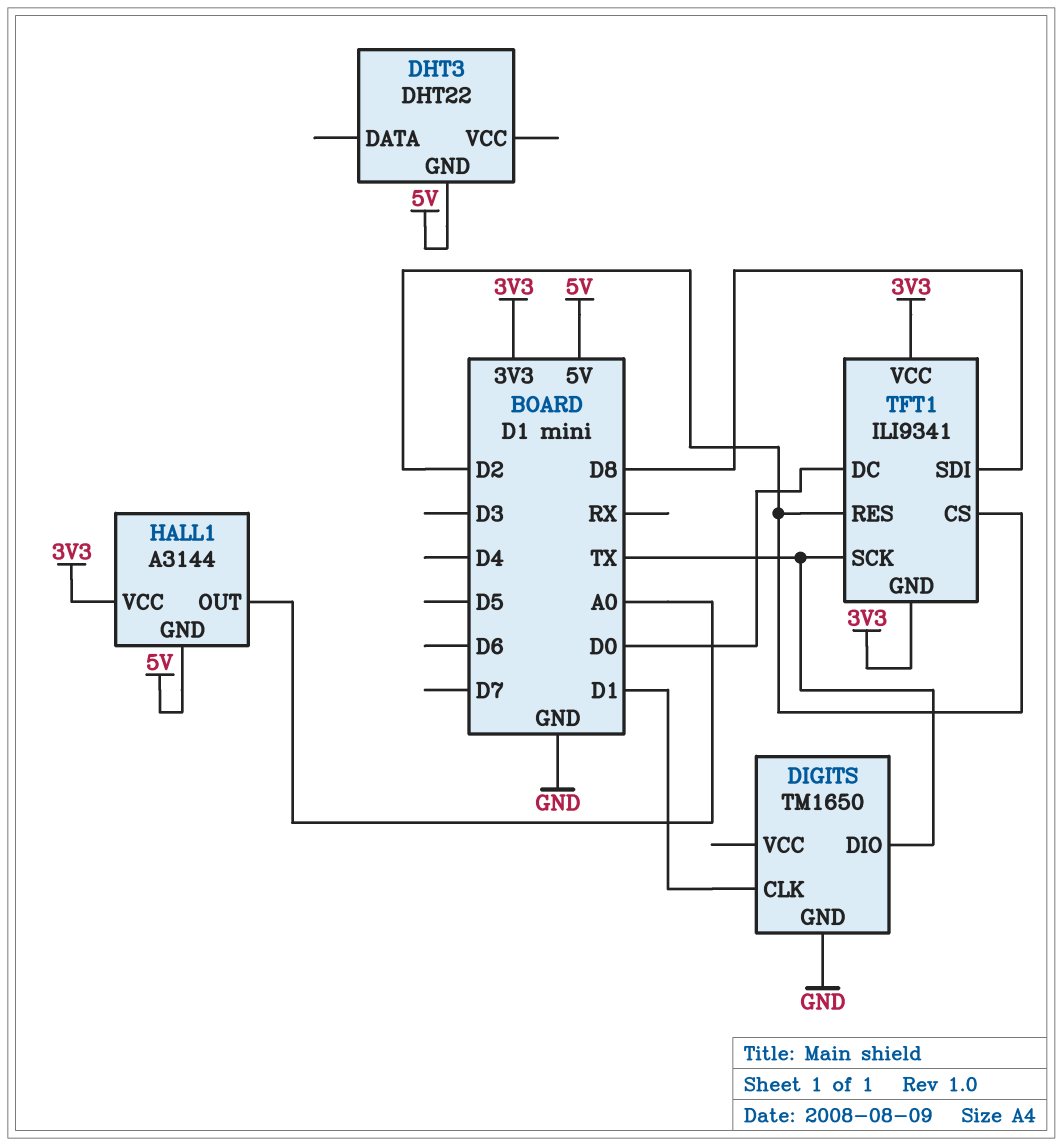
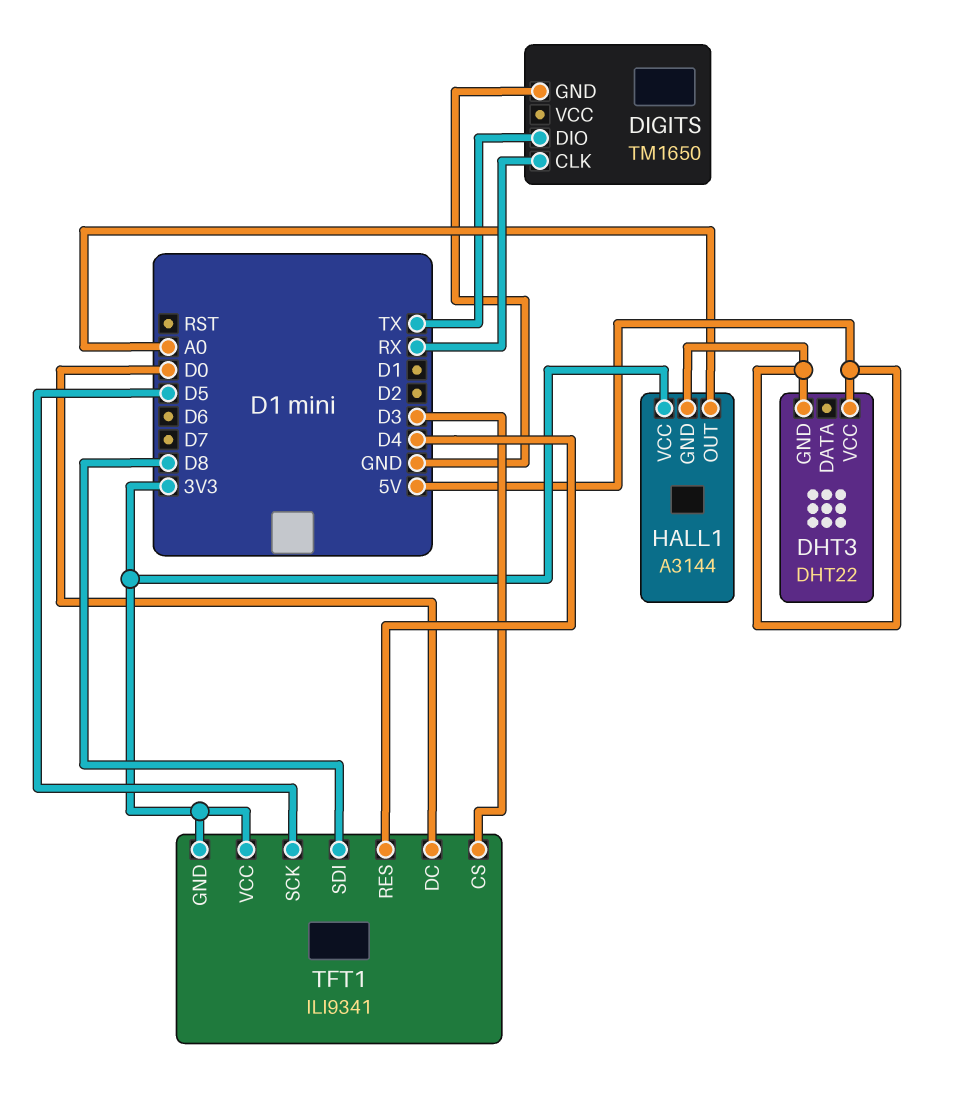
DHT3 pin VCC: none -> 5V
DIGITS pin CLK: D1 -> RX
TFT1 pin CS: D2 -> D3
TFT1 pin RES: D2 -> D4
TFT1 pin SCK: TX -> D5

